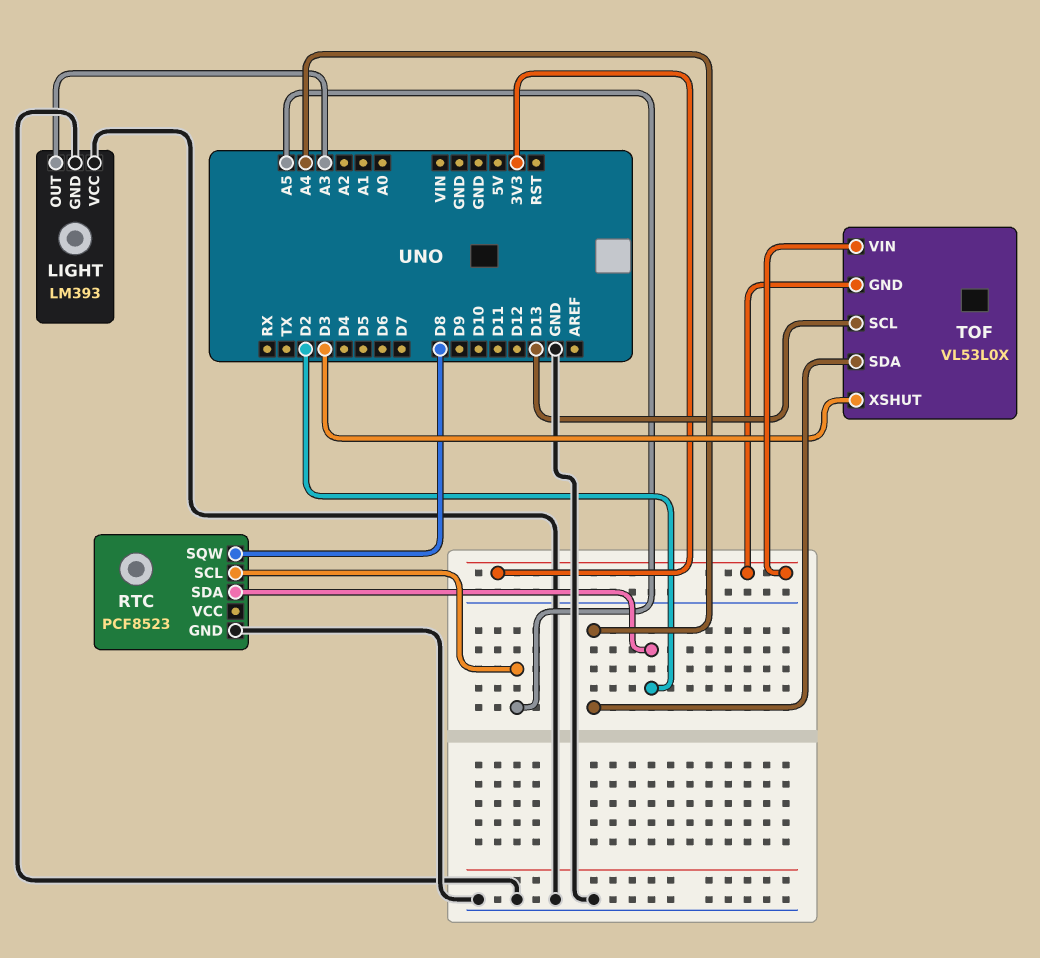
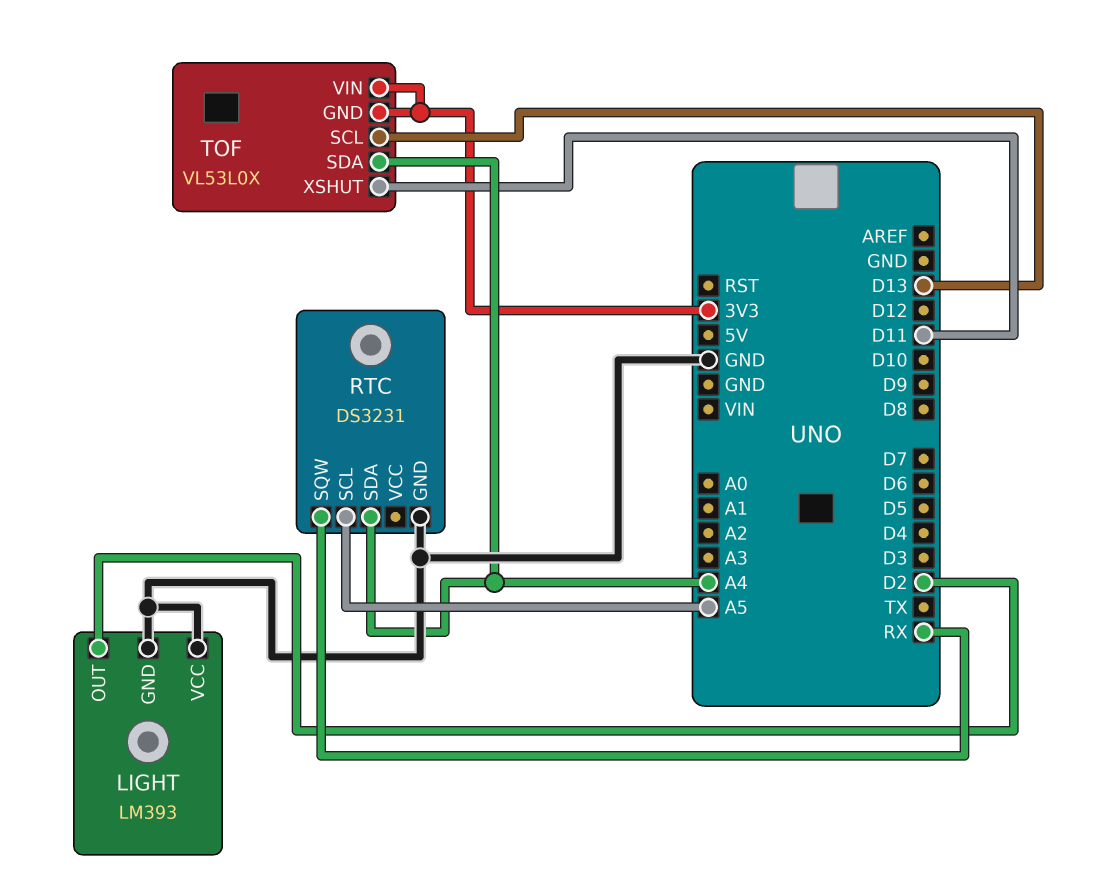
LIGHT pin OUT: A3 -> D2
RTC: PCF8523 -> DS3231
RTC pin SDA: D2 -> A4
RTC pin SQW: D8 -> RX
TOF pin XSHUT: D3 -> D11

